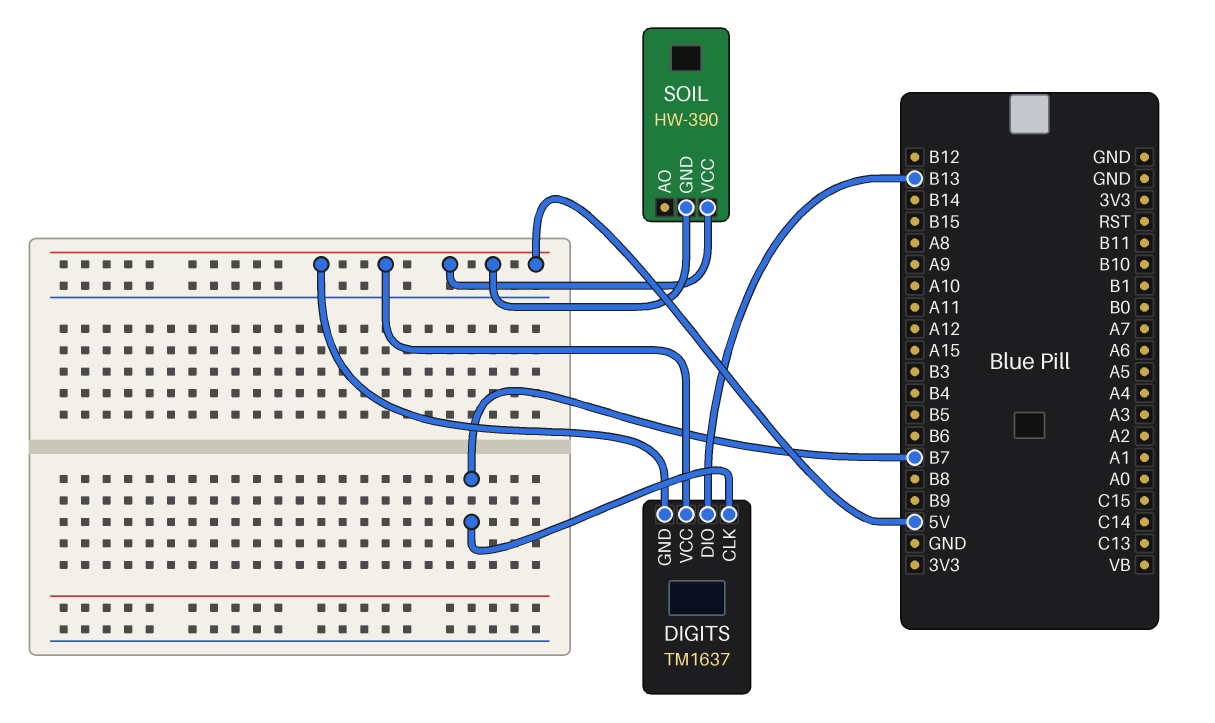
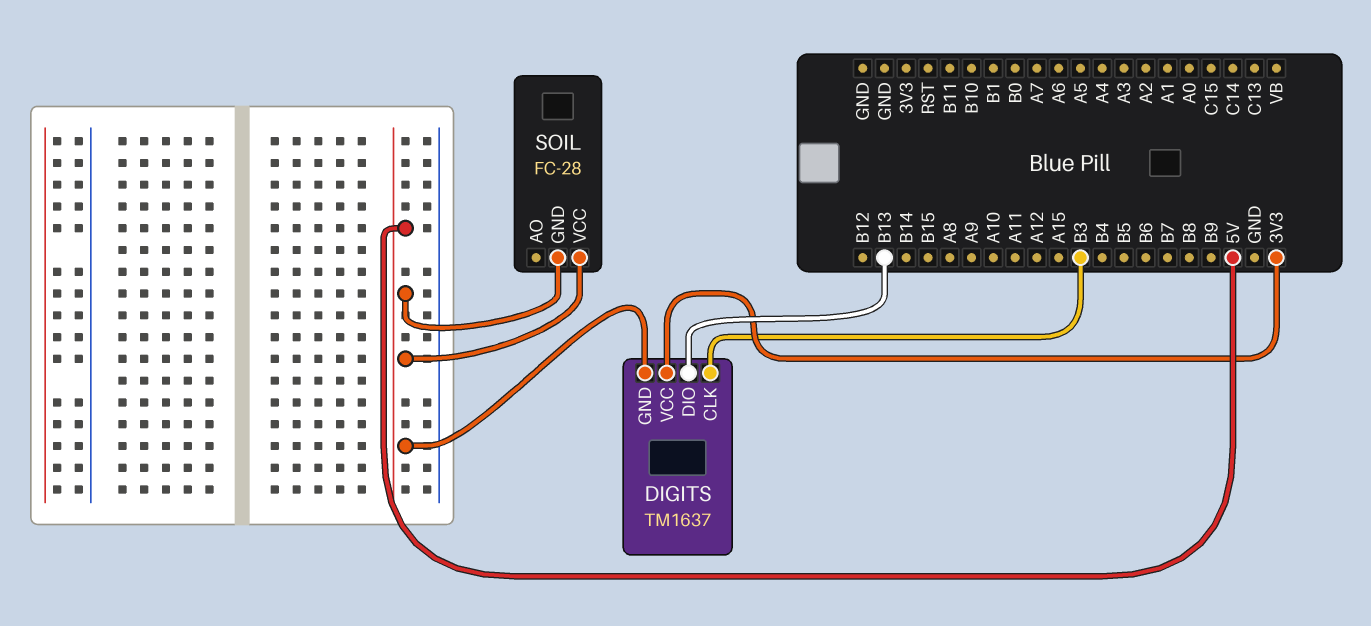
DIGITS pin CLK: B7 -> B3
DIGITS pin VCC: 5V -> 3V3
SOIL: HW-390 -> FC-28

